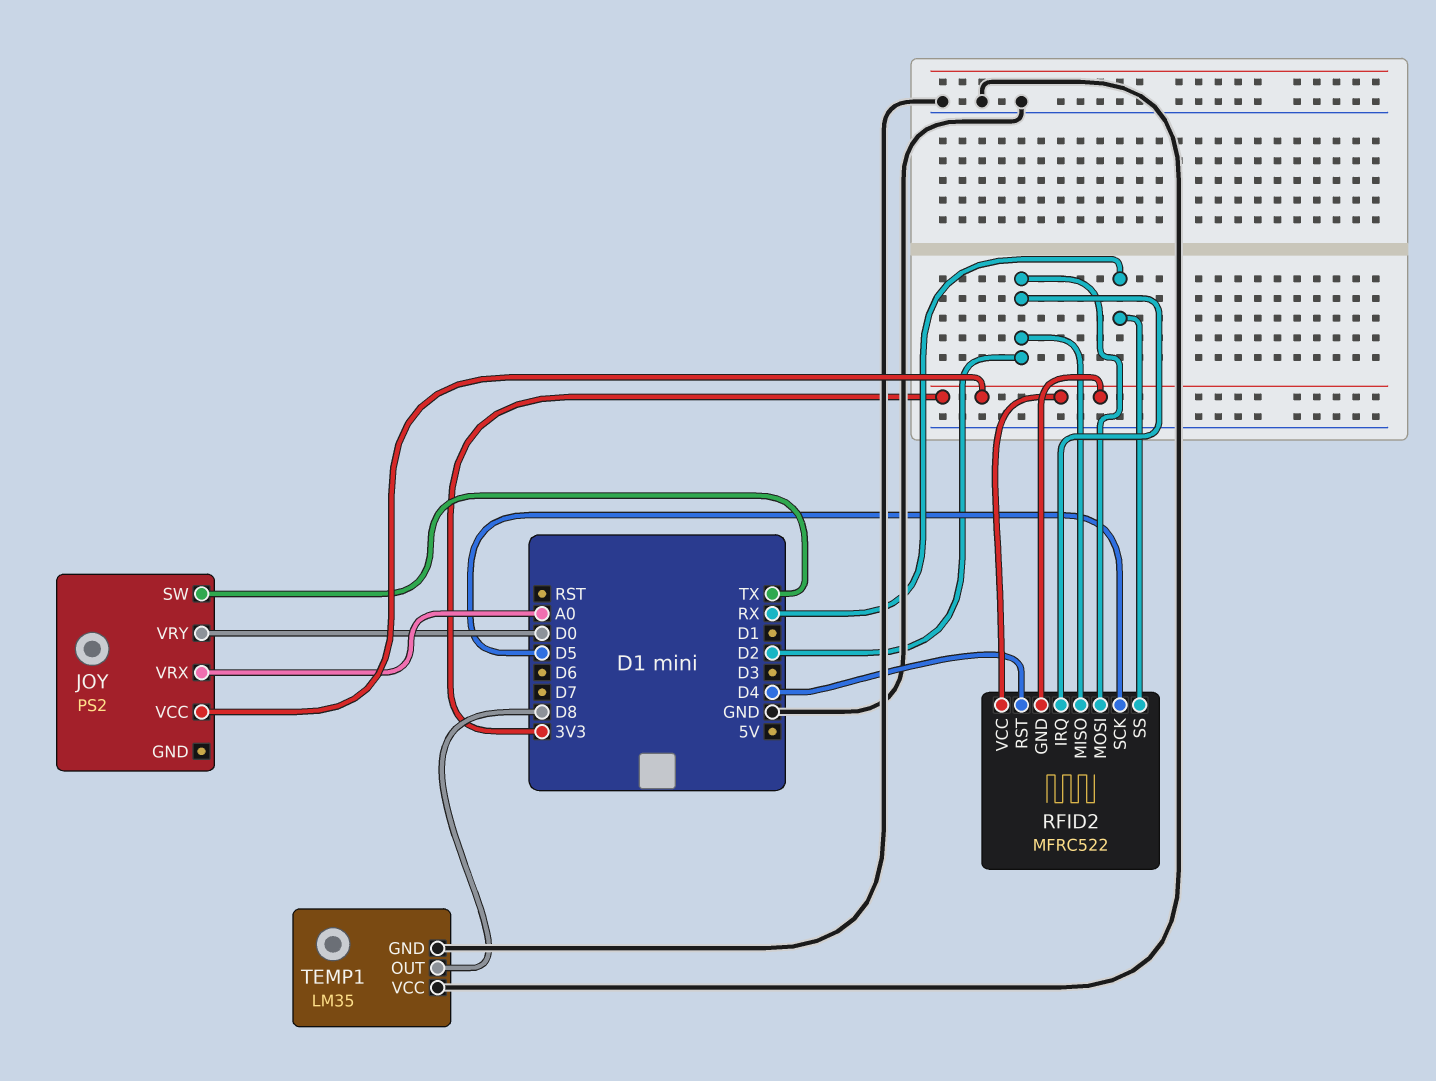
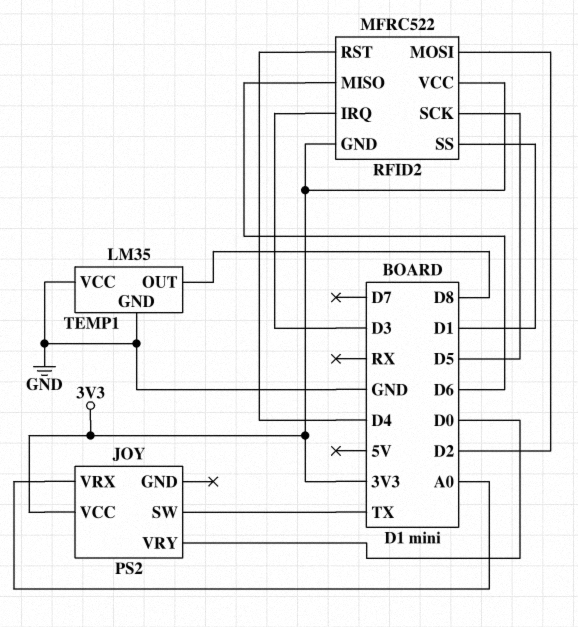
RFID2 pin IRQ: D2 -> D3
RFID2 pin MISO: D2 -> D6
RFID2 pin SS: RX -> D1

